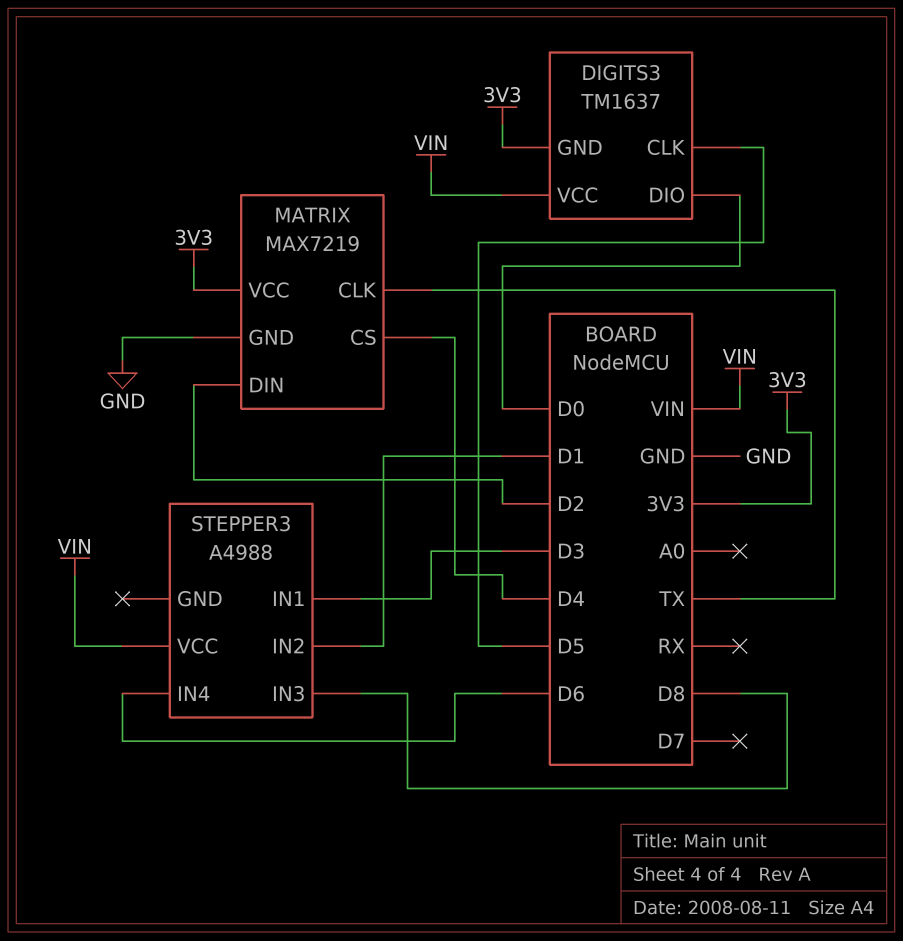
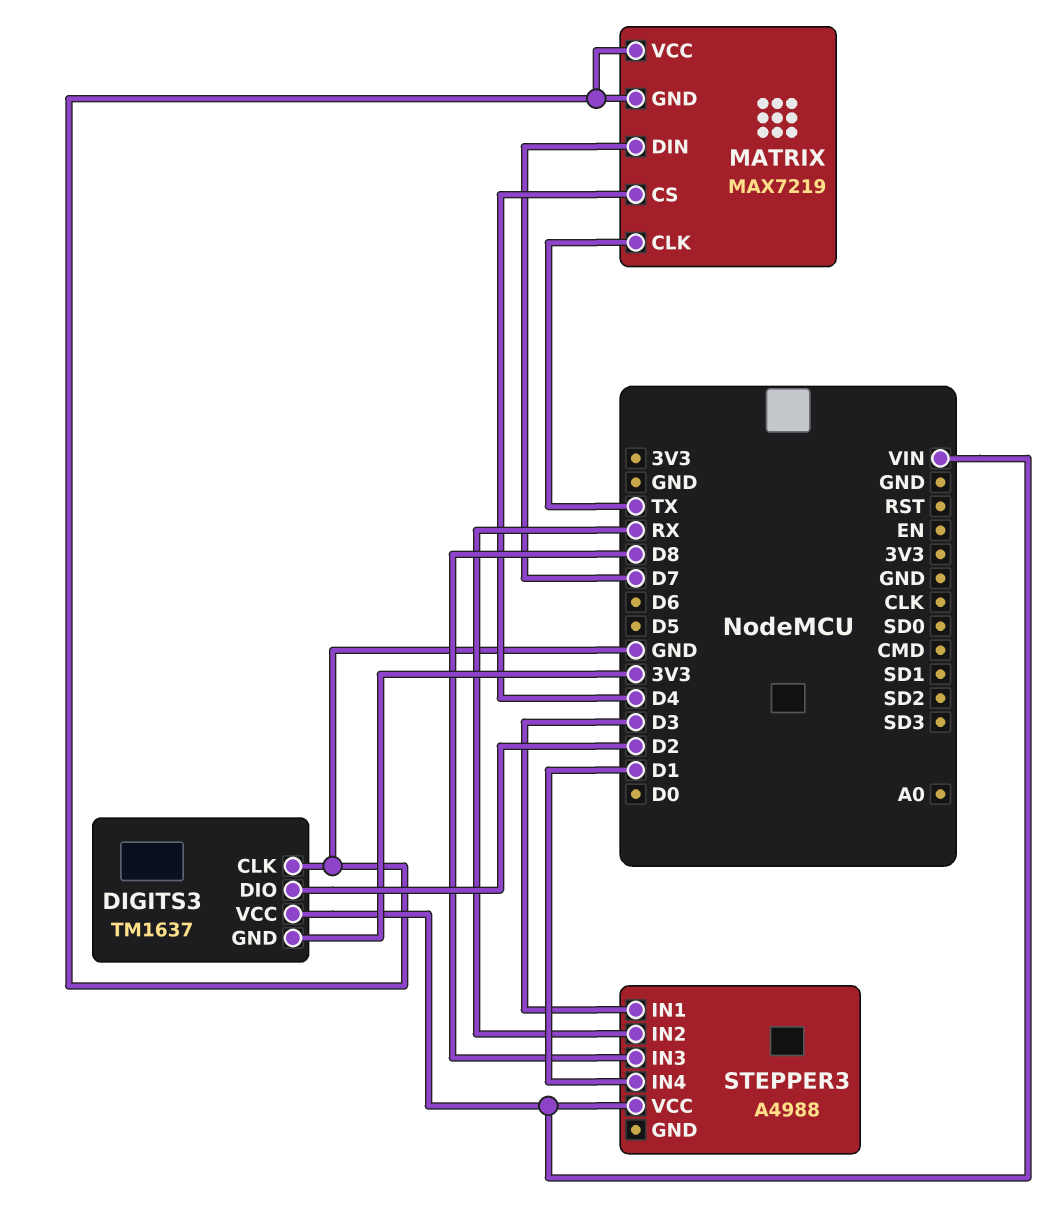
DIGITS3 pin CLK: D5 -> GND
DIGITS3 pin DIO: D0 -> D2
MATRIX pin DIN: D2 -> D7
MATRIX pin VCC: 3V3 -> GND
STEPPER3 pin IN2: D1 -> RX
STEPPER3 pin IN4: D6 -> D1

